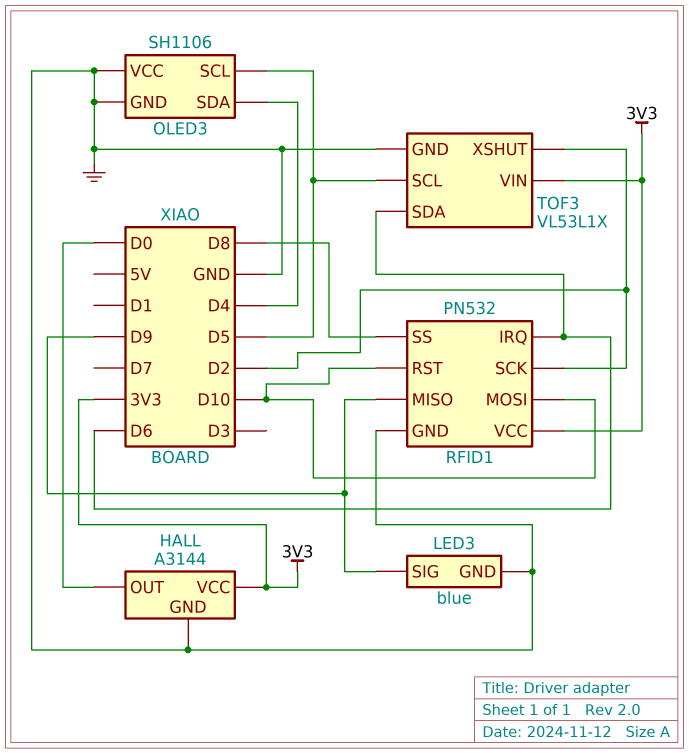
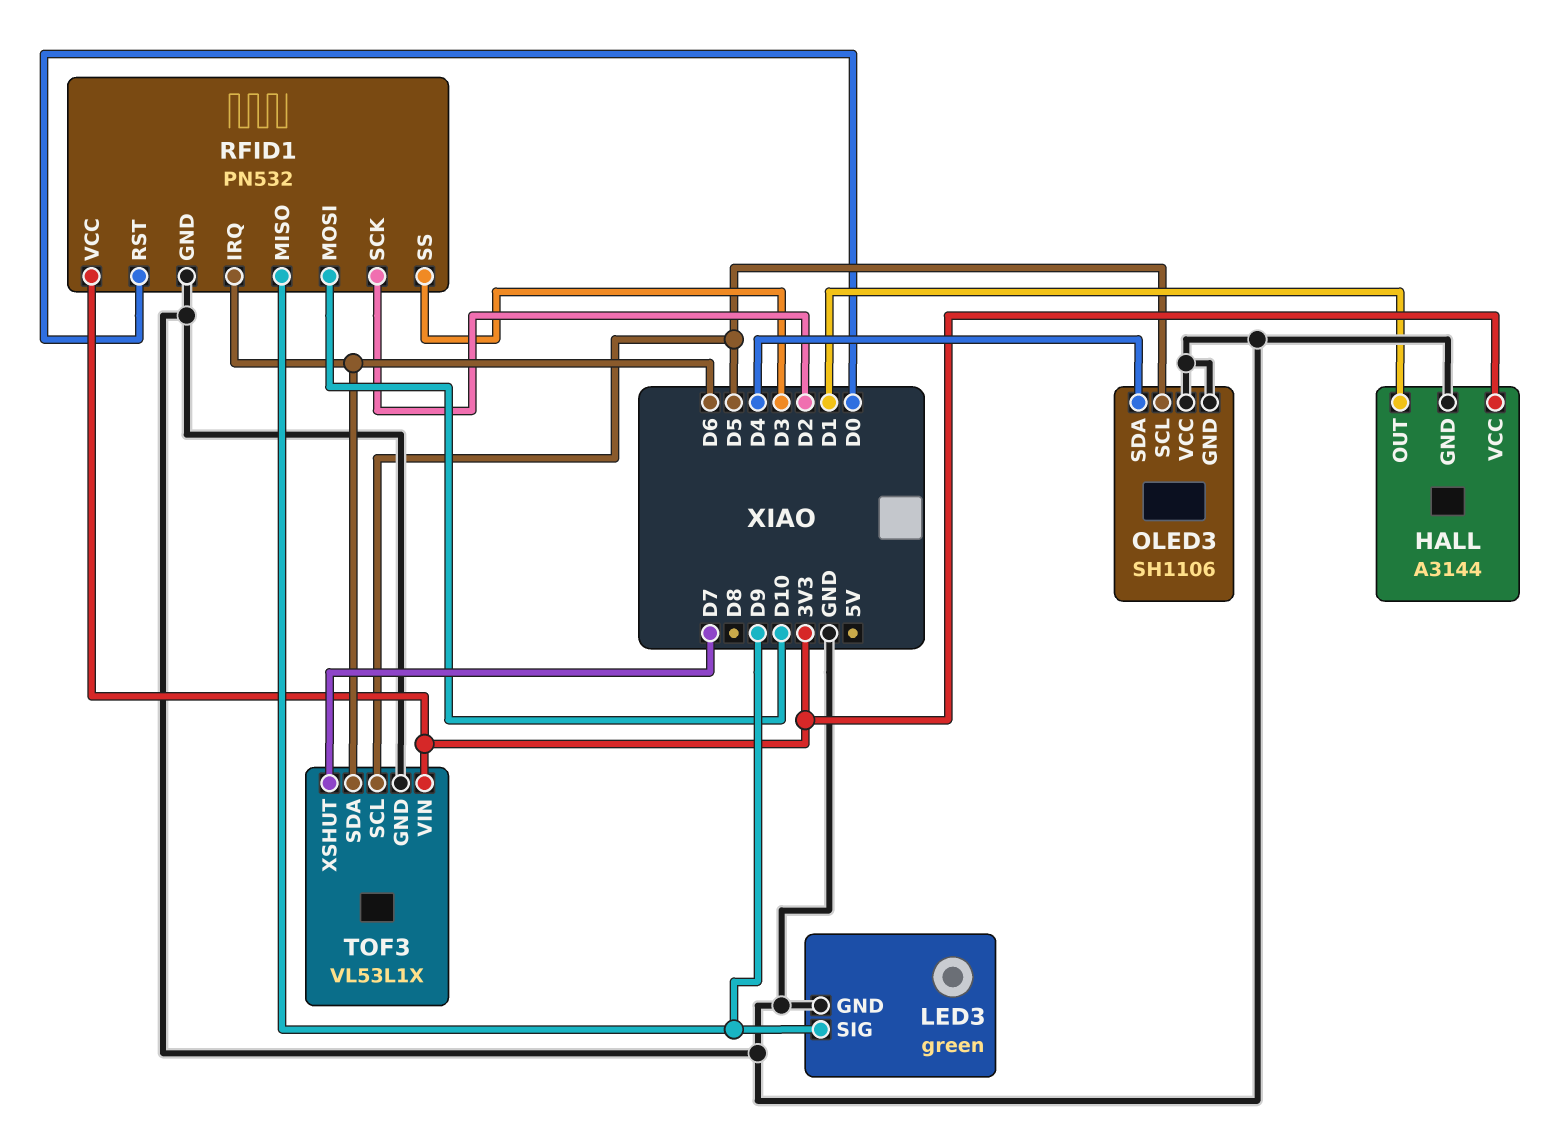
HALL pin OUT: D0 -> D1
LED3: blue -> green
RFID1 pin RST: D10 -> D0
RFID1 pin SS: D8 -> D3
TOF3 pin XSHUT: D2 -> D7

